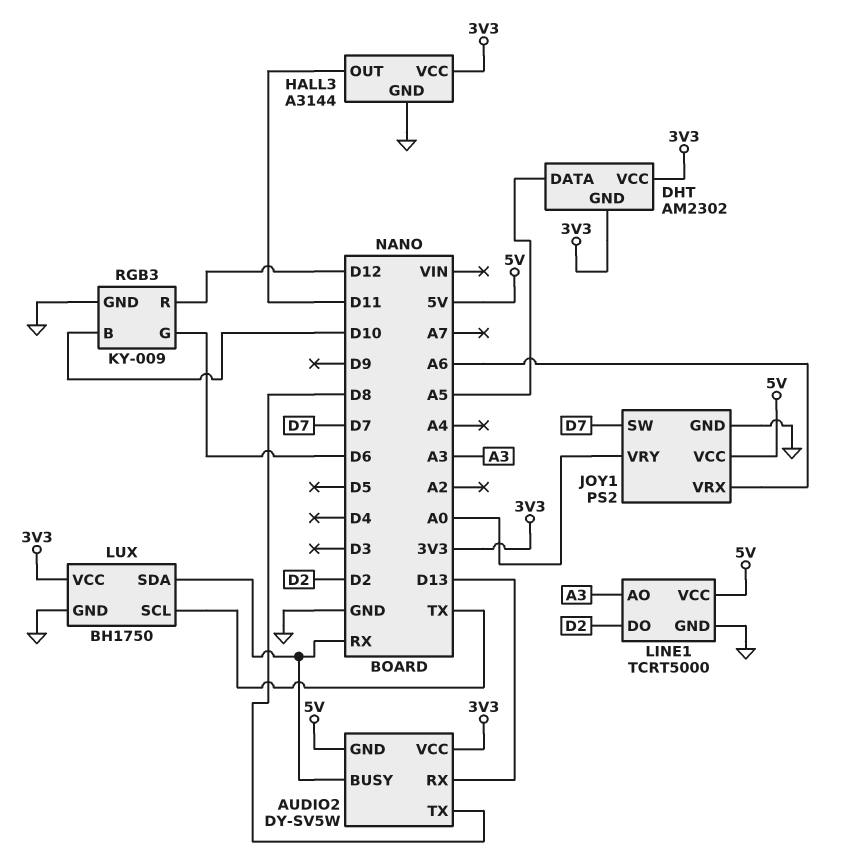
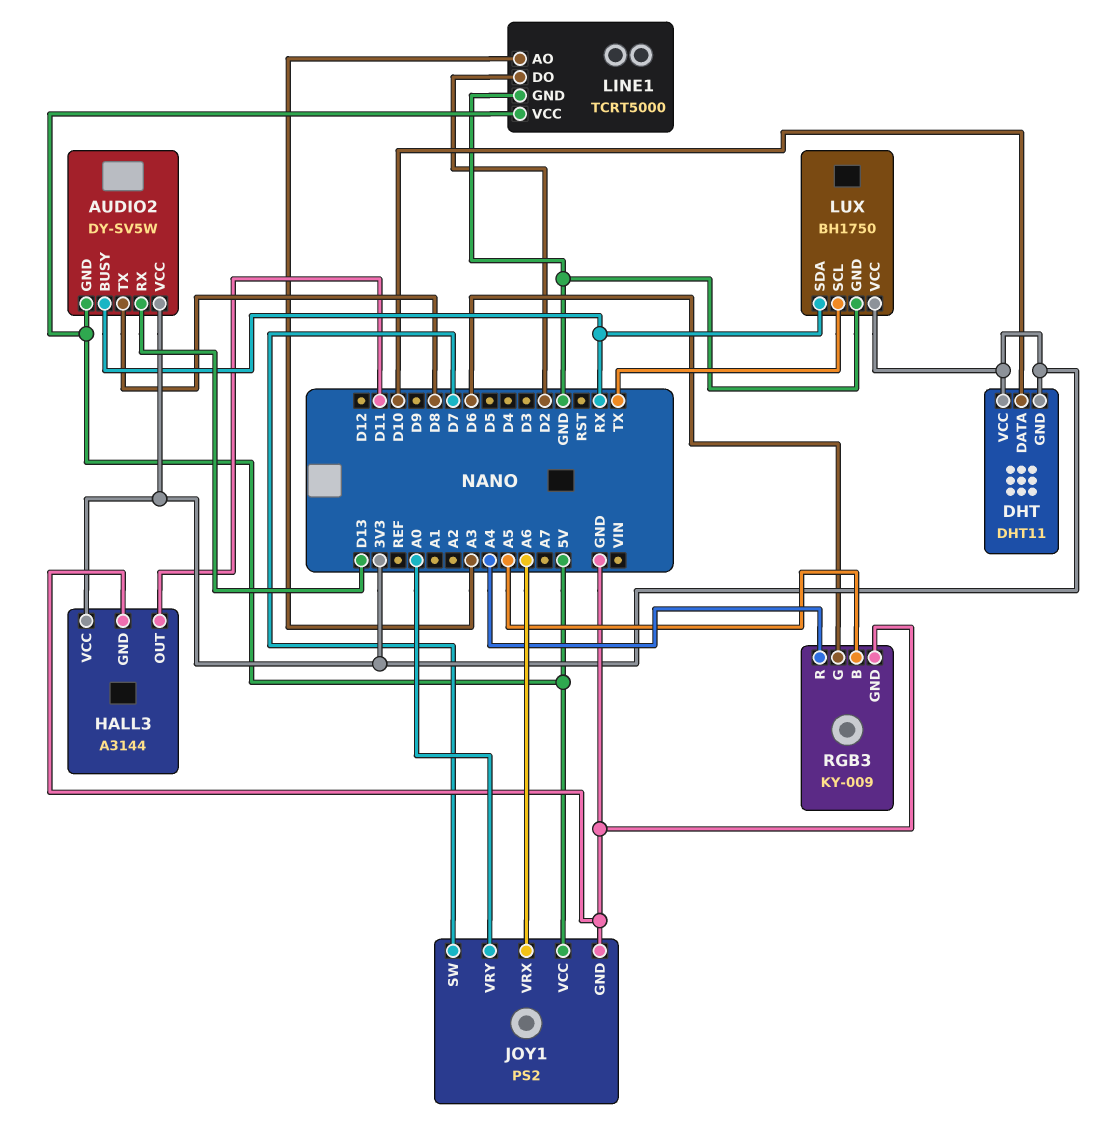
DHT: AM2302 -> DHT11
DHT pin DATA: A5 -> D10
RGB3 pin B: D10 -> A5
RGB3 pin R: D12 -> A4

